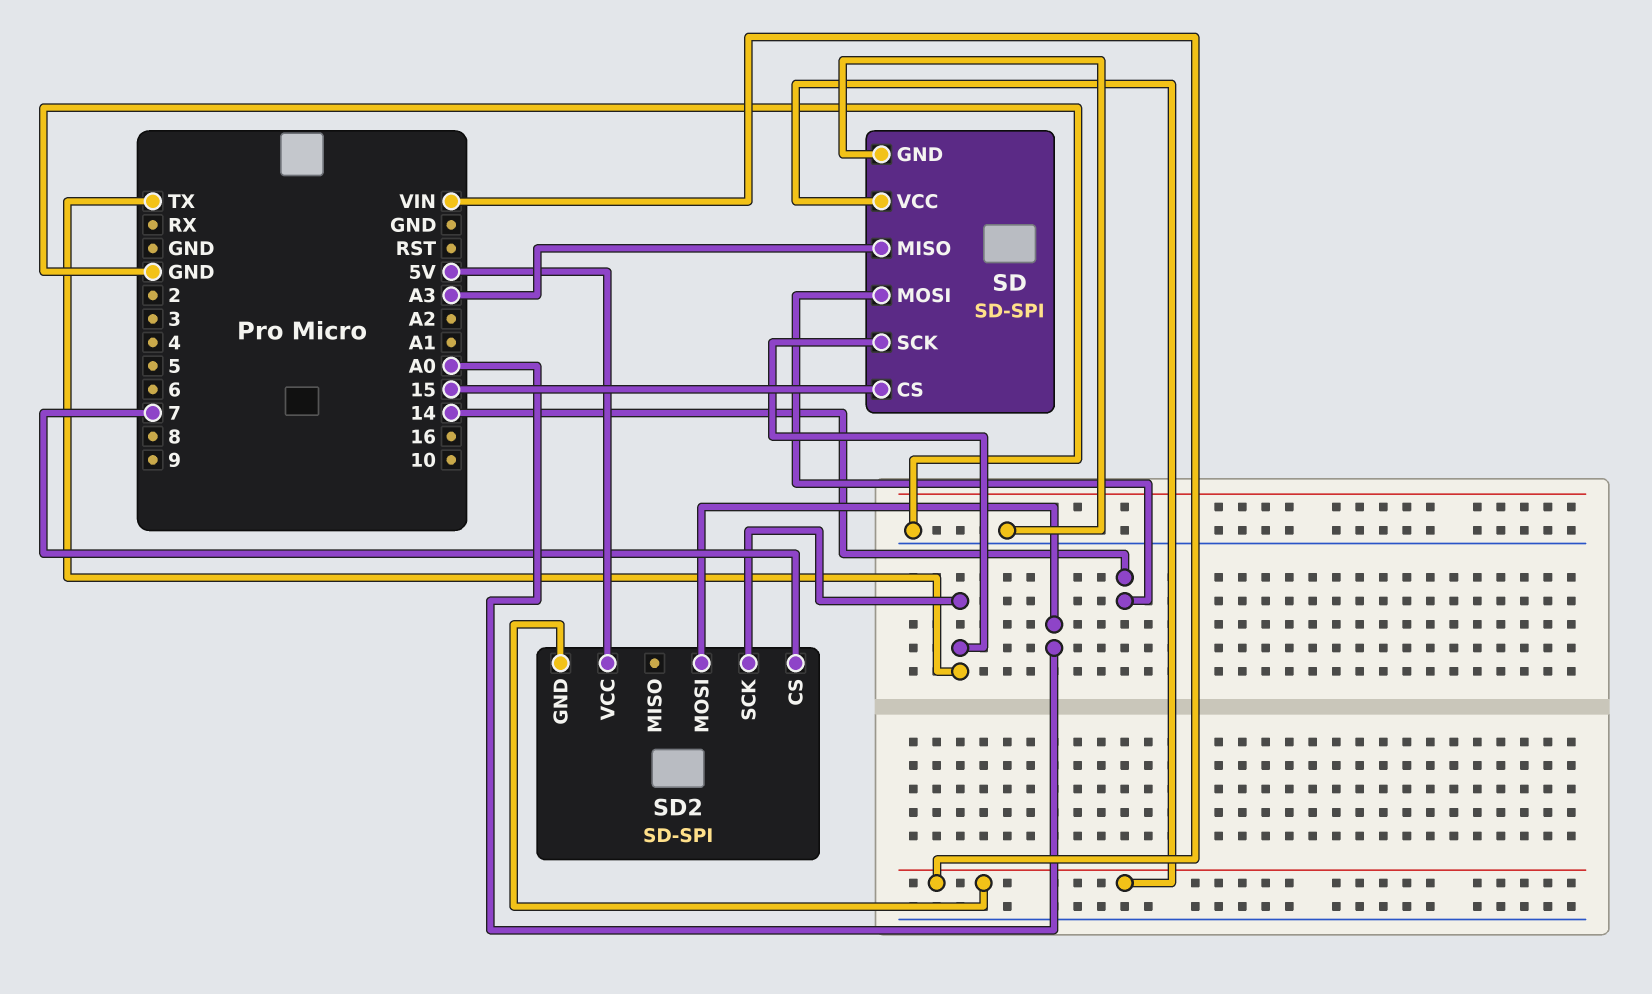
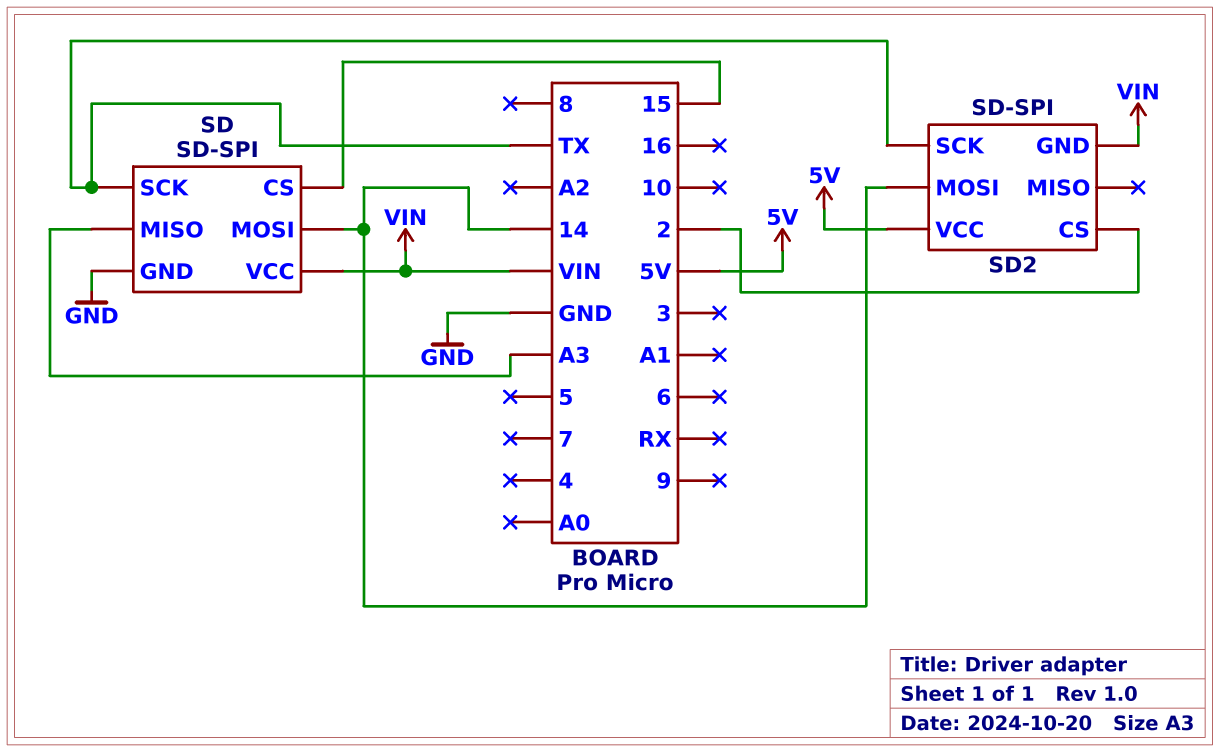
SD2 pin CS: 7 -> 2
SD2 pin MOSI: A0 -> 14

